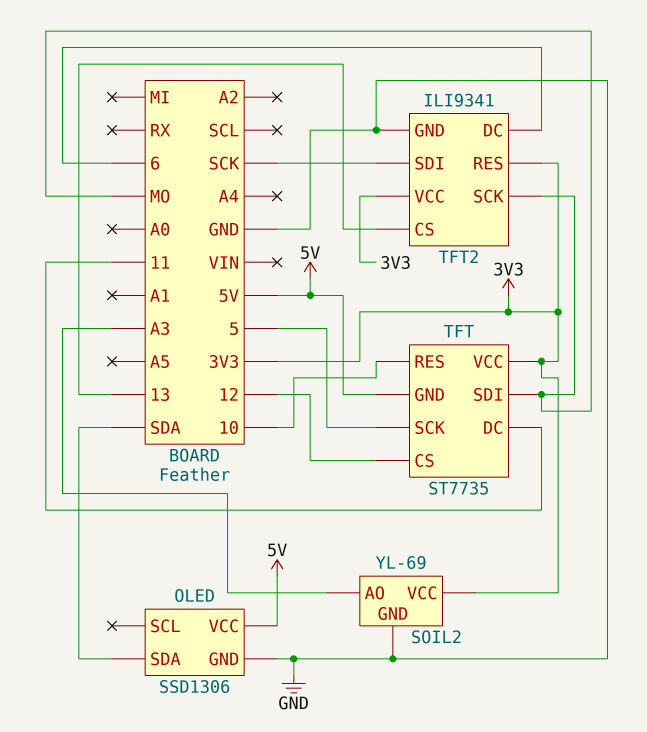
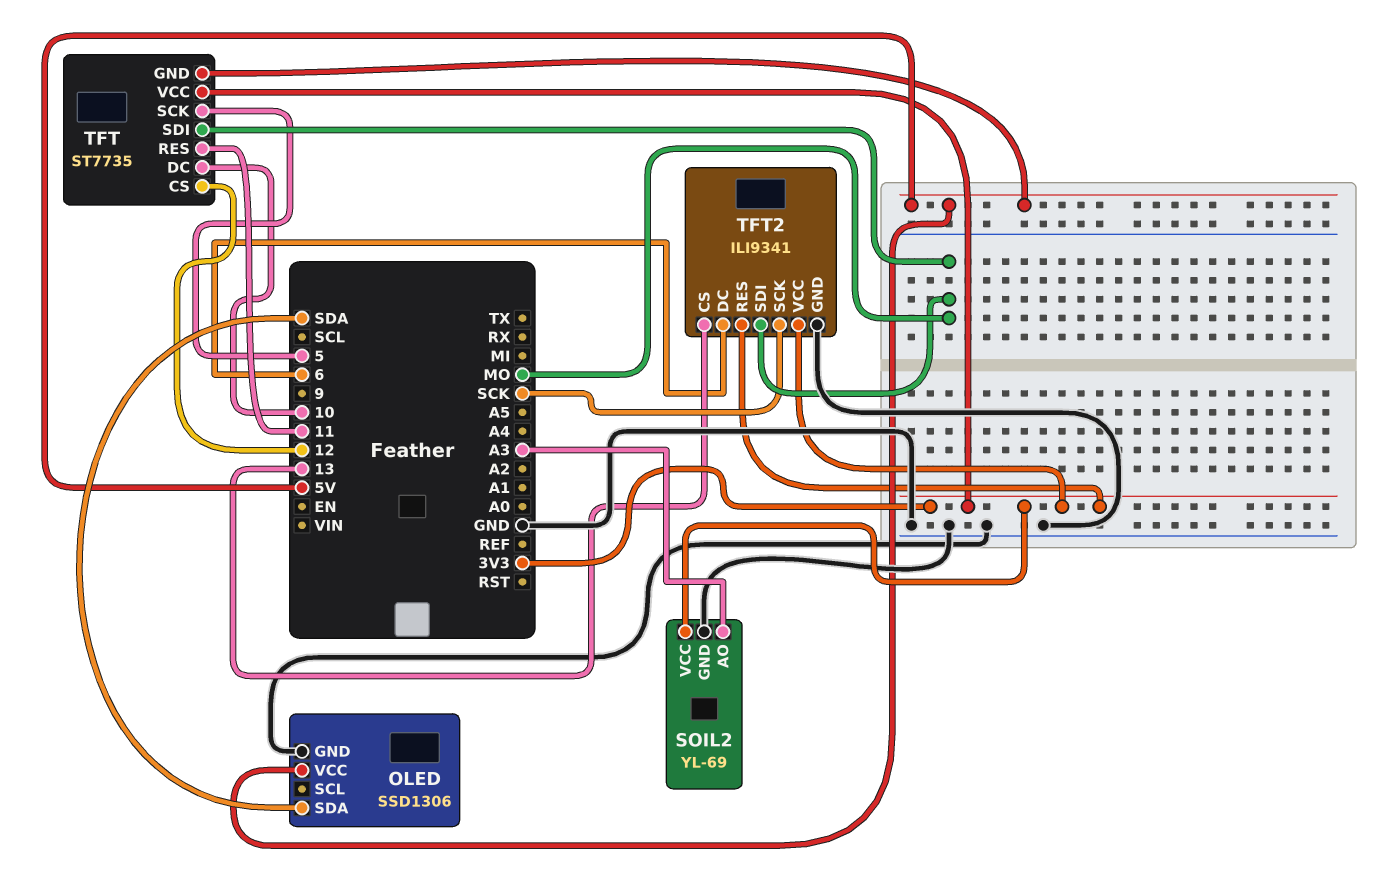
TFT pin DC: 11 -> 10
TFT pin RES: 10 -> 11
TFT2 pin SCK: MO -> SCK
TFT2 pin SDI: SCK -> MO

